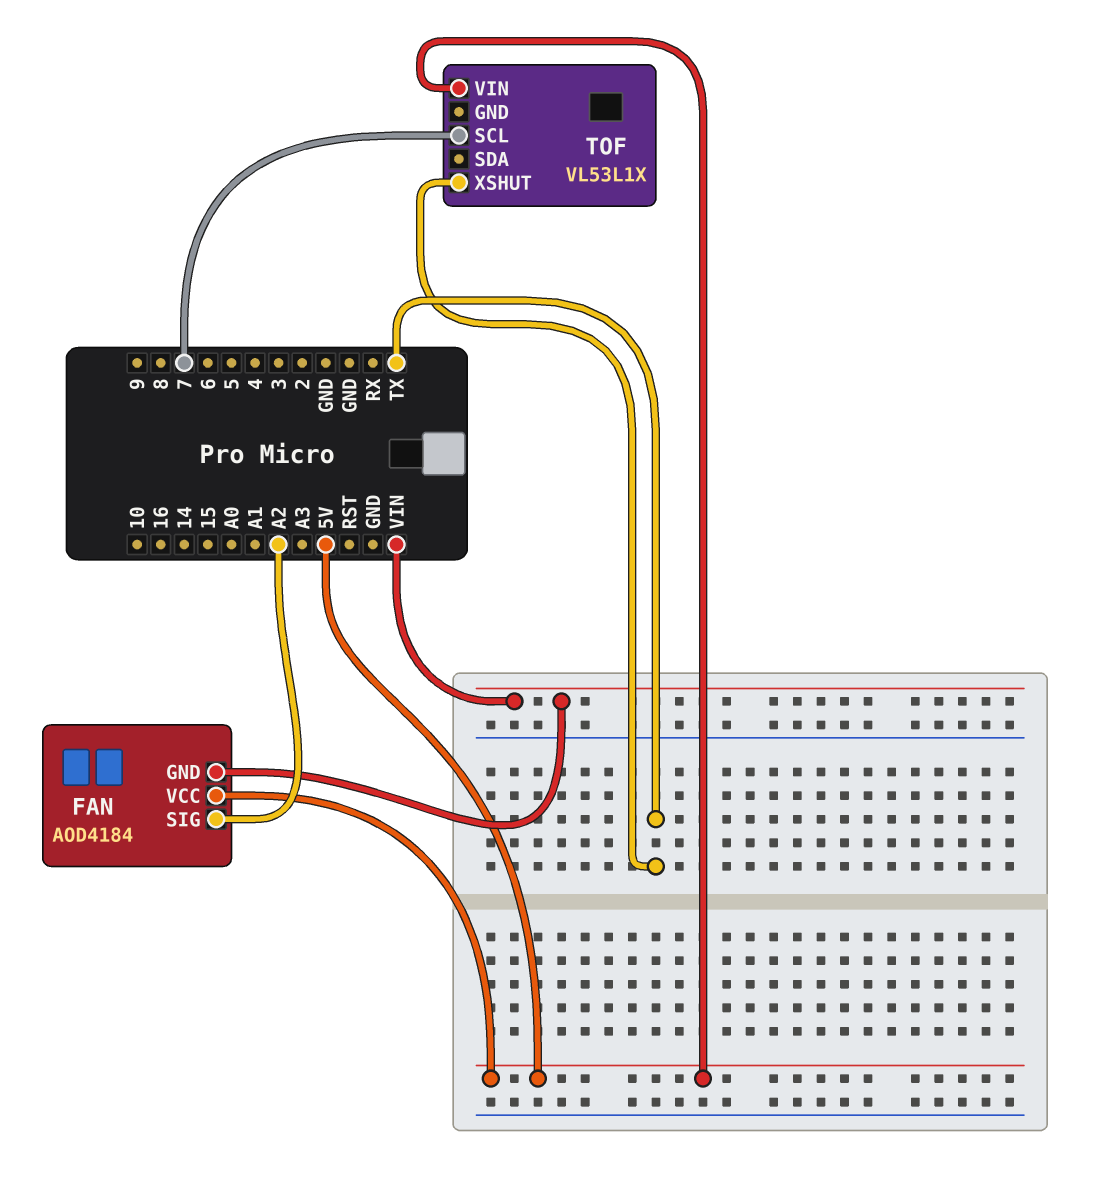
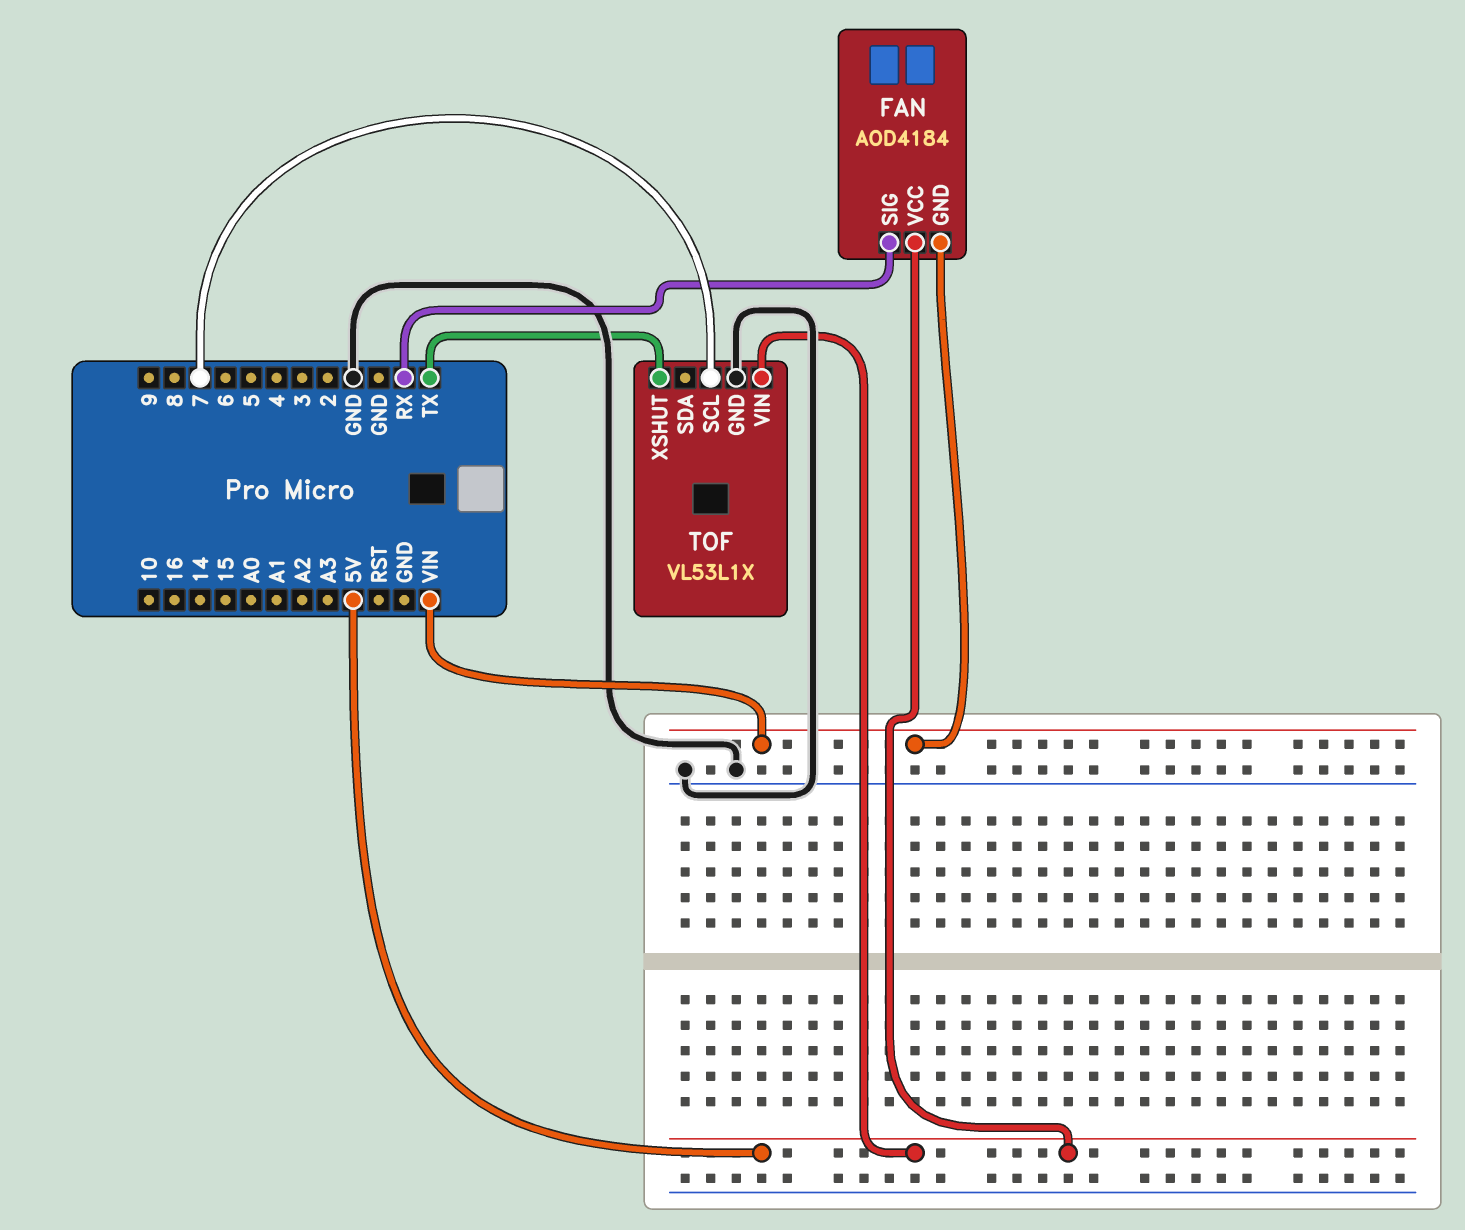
FAN pin SIG: A2 -> RX
TOF pin GND: none -> GND

